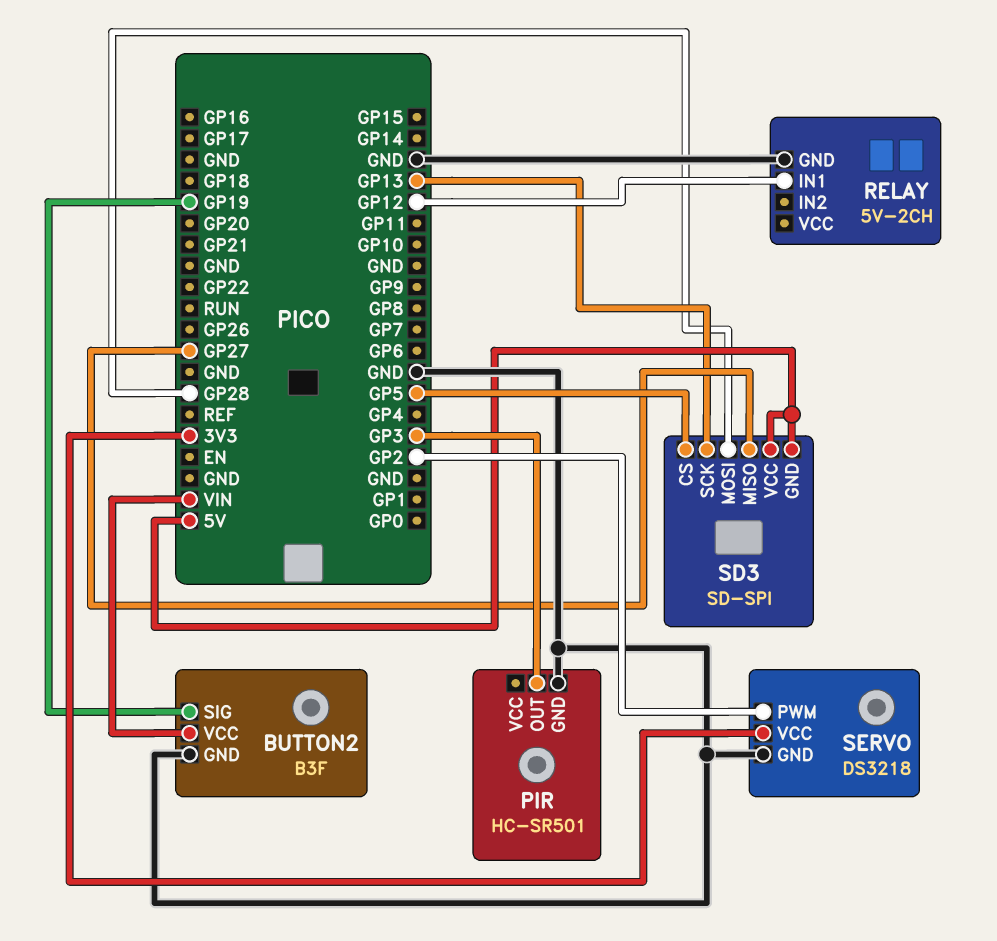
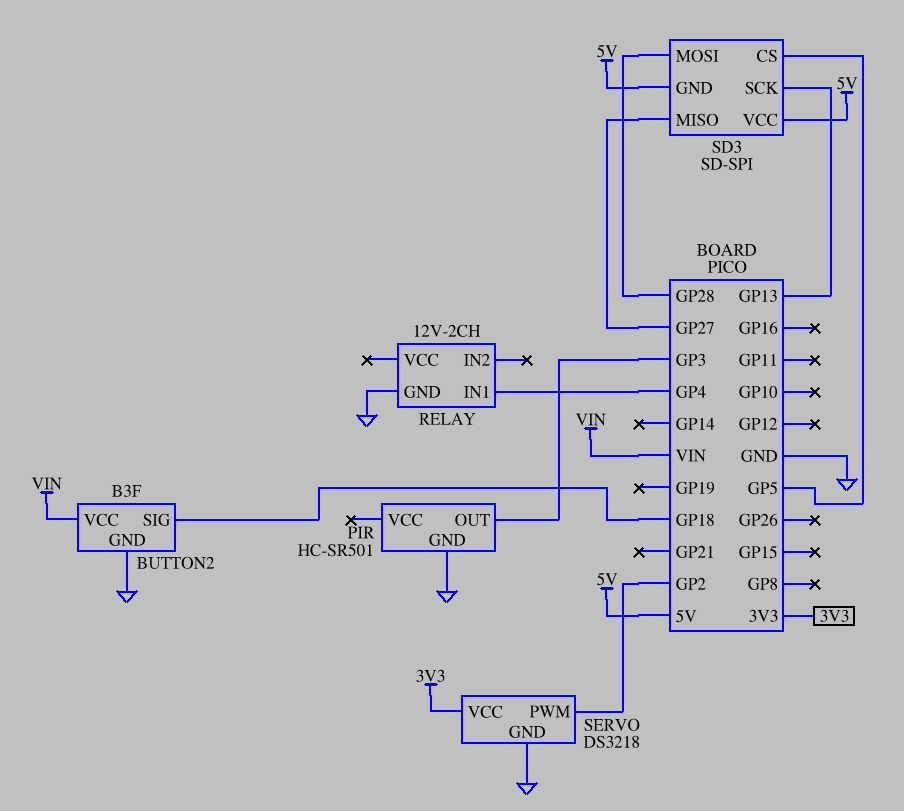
BUTTON2 pin SIG: GP19 -> GP18
RELAY: 5V-2CH -> 12V-2CH
RELAY pin IN1: GP12 -> GP4

